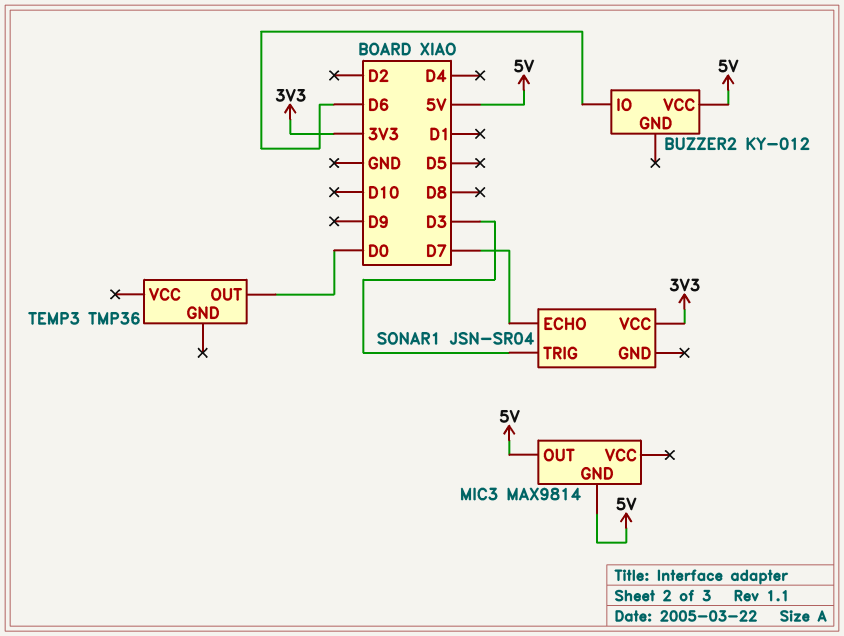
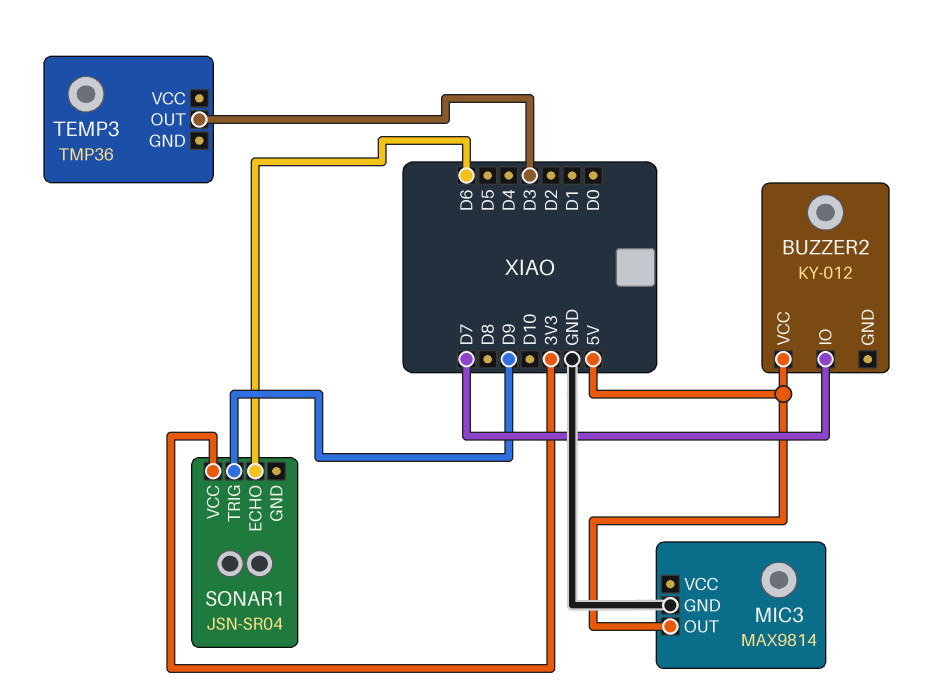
BUZZER2 pin IO: D6 -> D7
MIC3 pin GND: 5V -> GND
SONAR1 pin ECHO: D7 -> D6
SONAR1 pin TRIG: D3 -> D9
TEMP3 pin OUT: D0 -> D3

